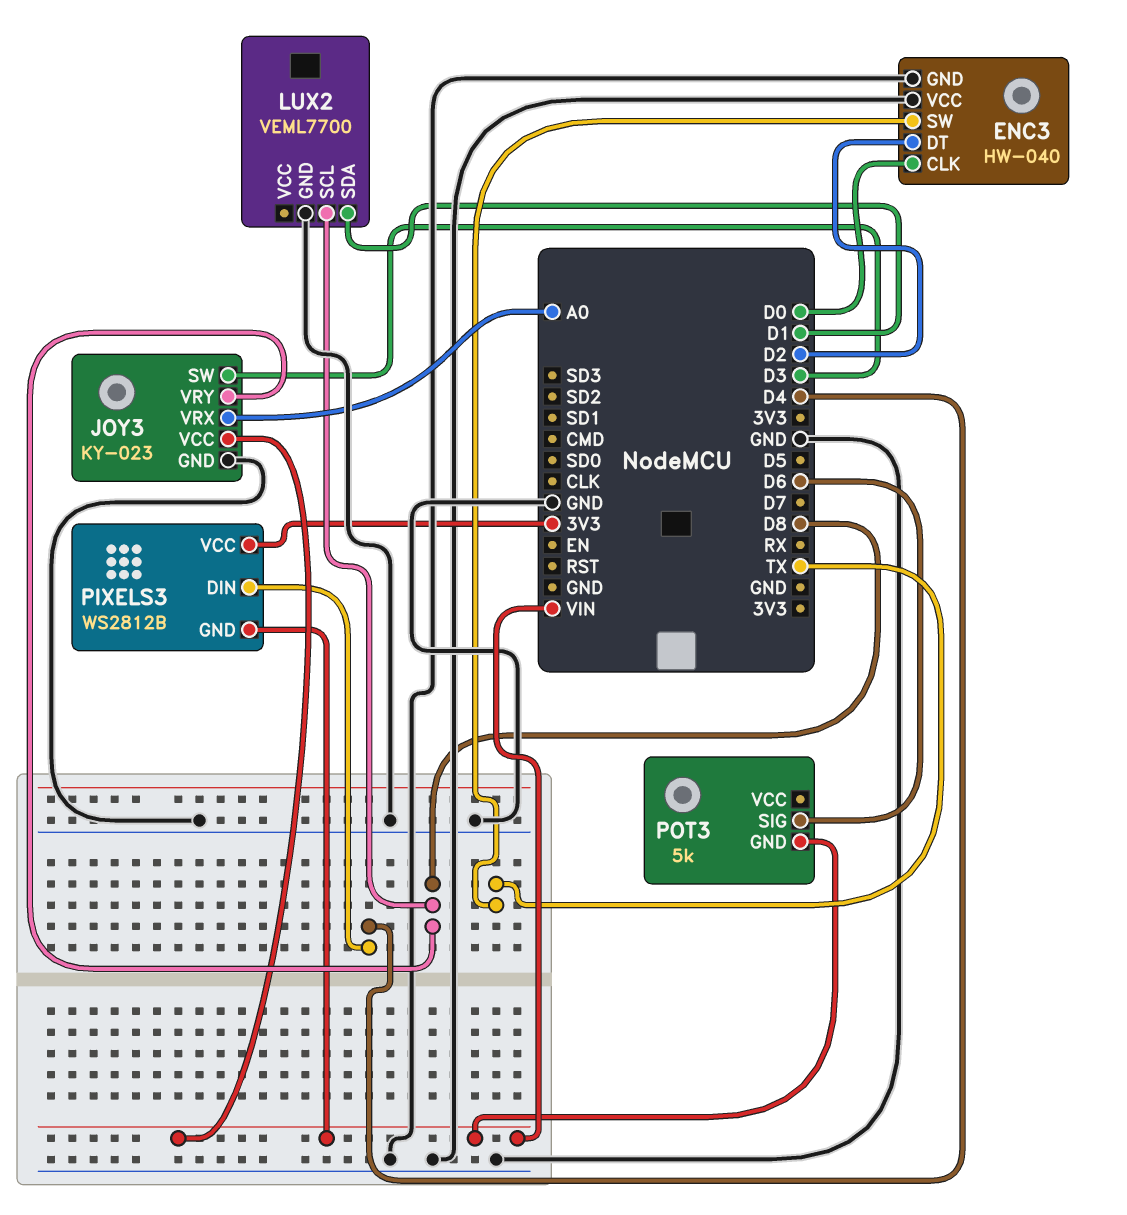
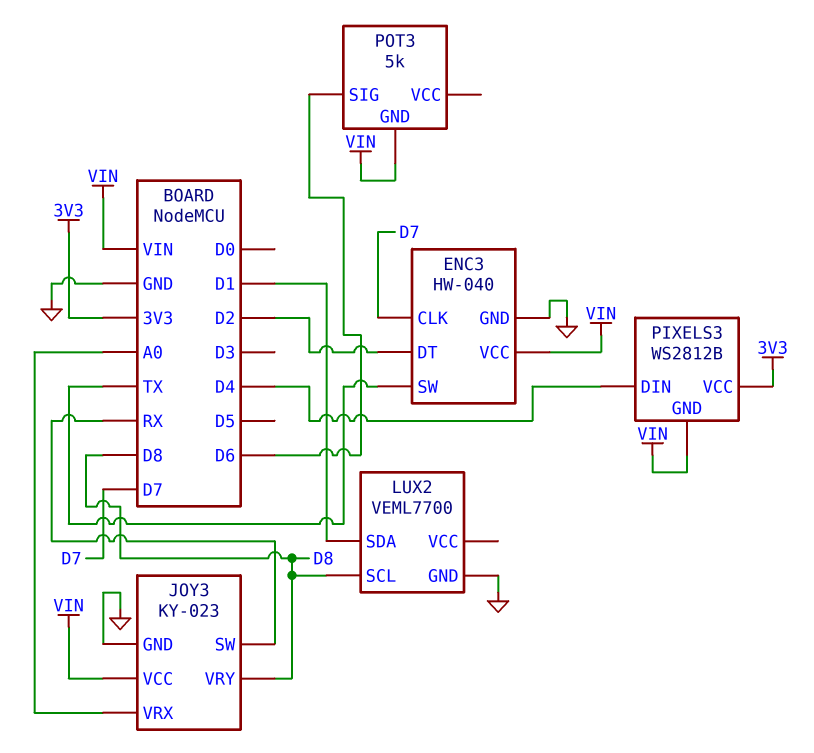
ENC3 pin CLK: D0 -> D7
ENC3 pin VCC: GND -> VIN
JOY3 pin SW: D3 -> RX

